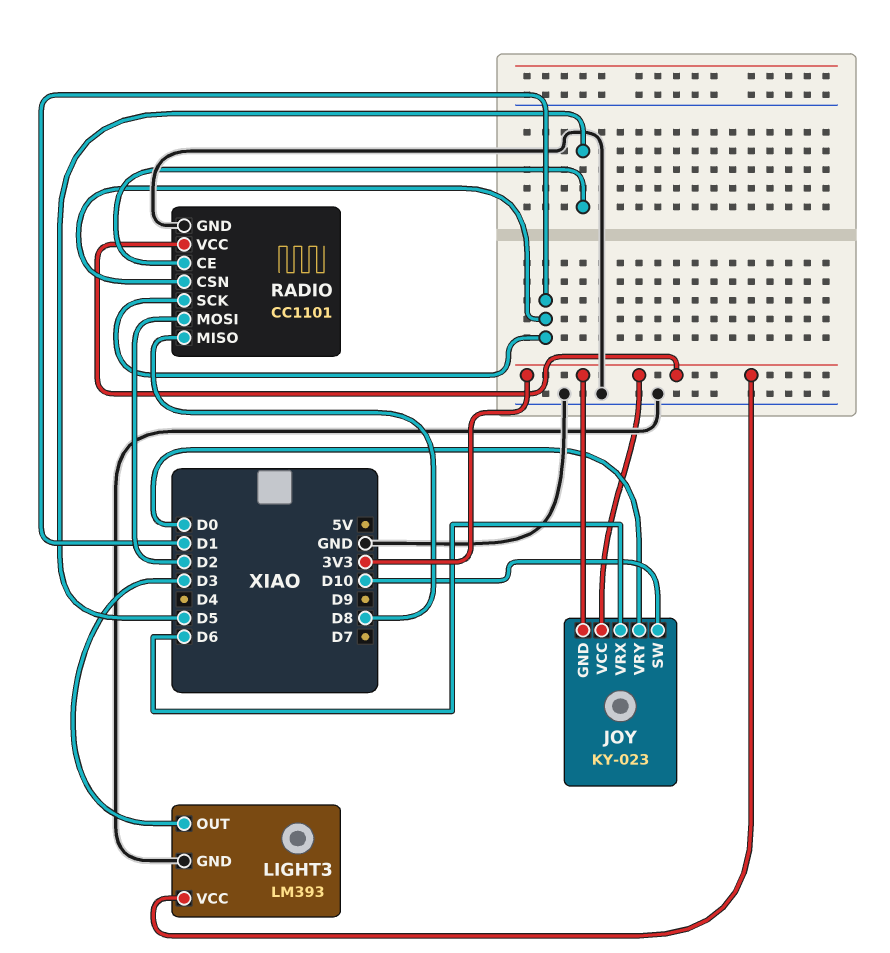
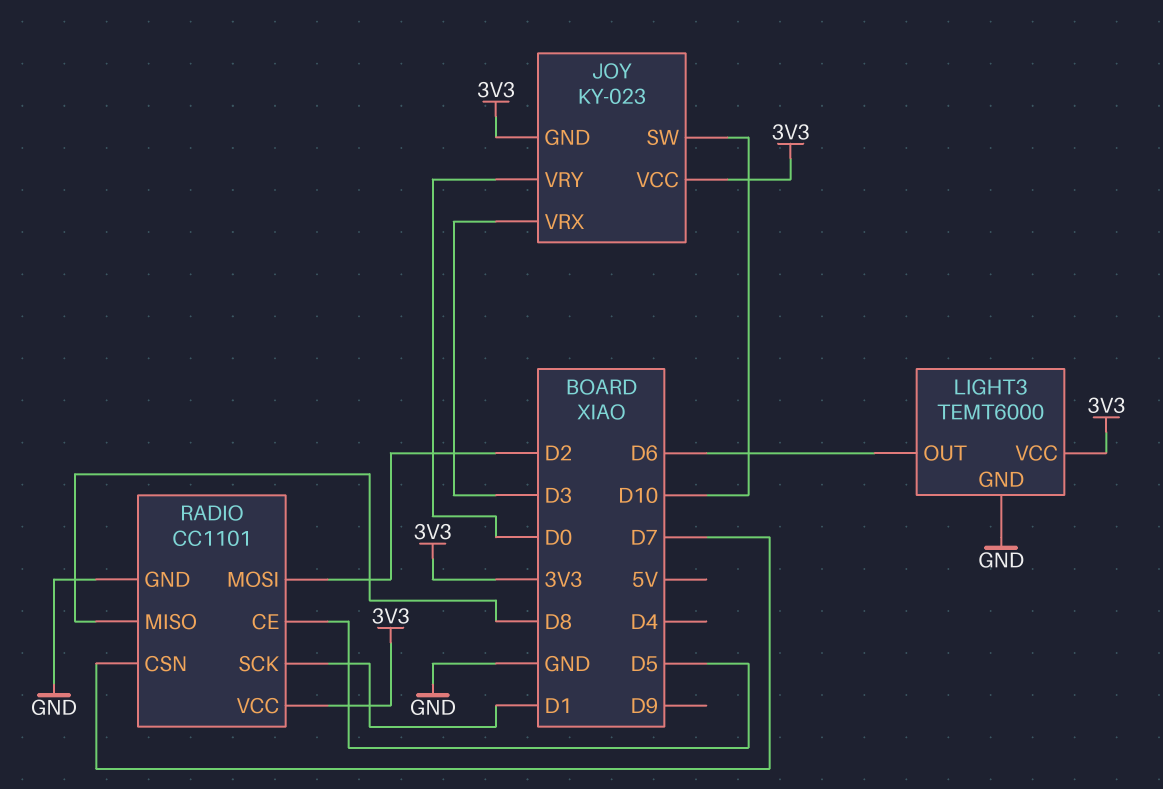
JOY pin VRX: D6 -> D3
LIGHT3: LM393 -> TEMT6000
LIGHT3 pin OUT: D3 -> D6
RADIO pin CSN: D1 -> D7

